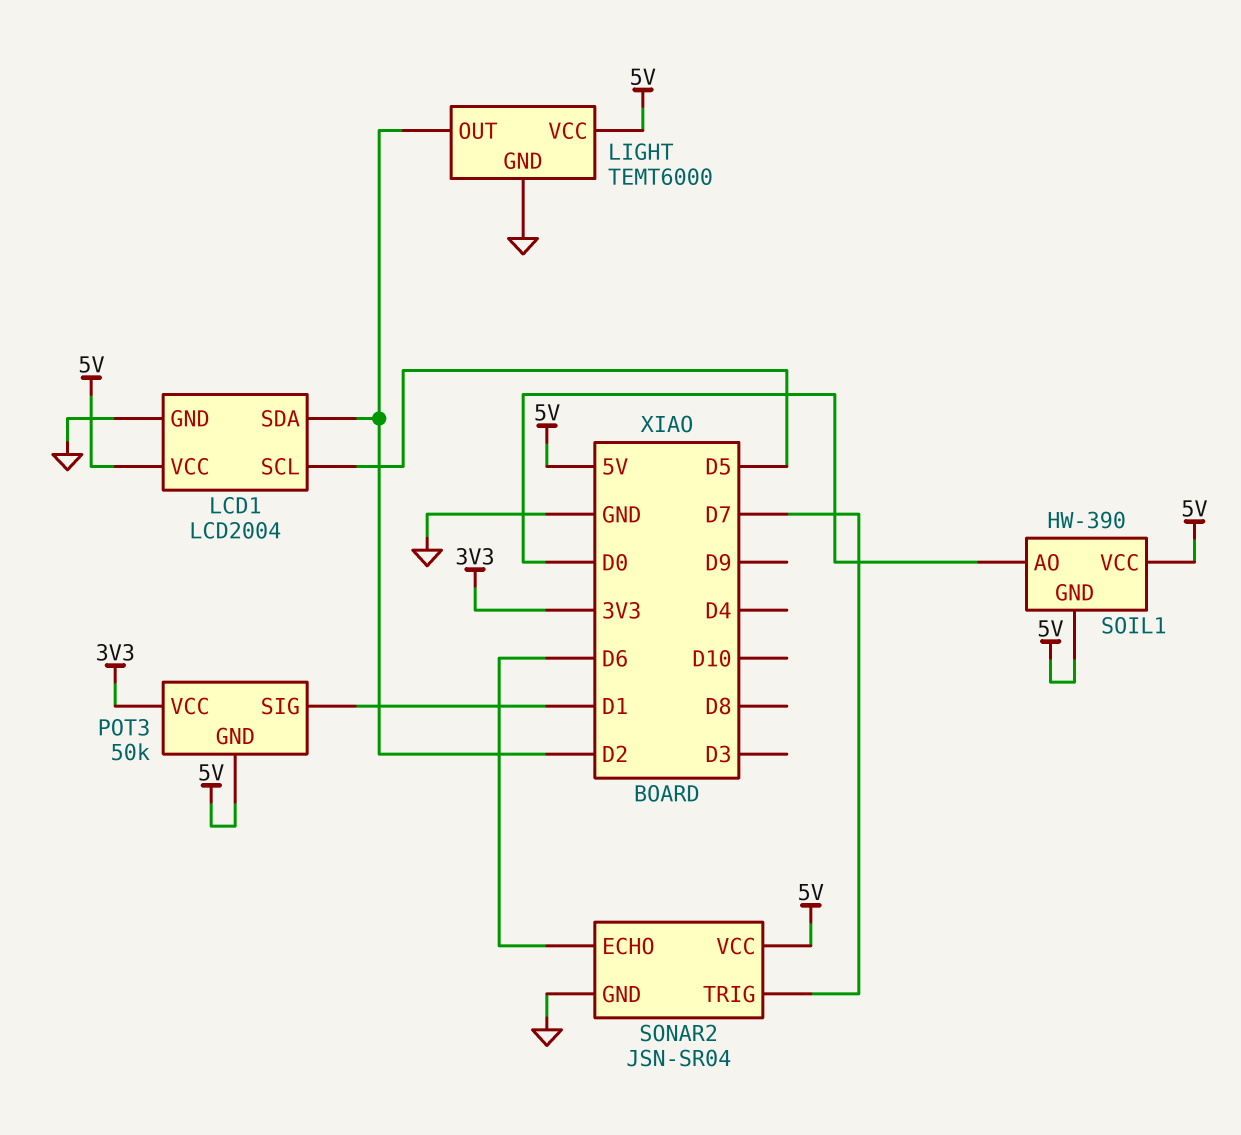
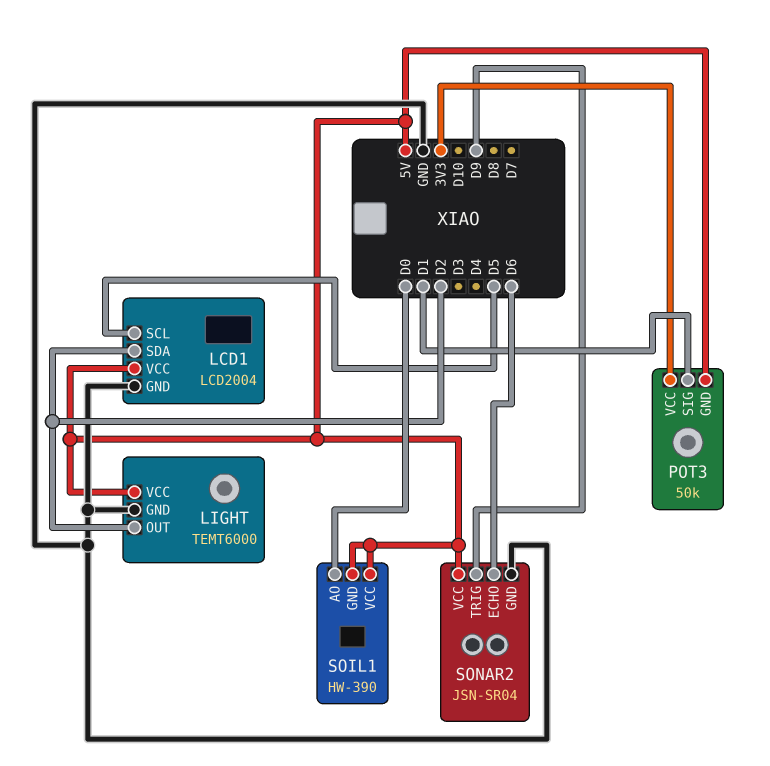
SONAR2 pin TRIG: D7 -> D9

